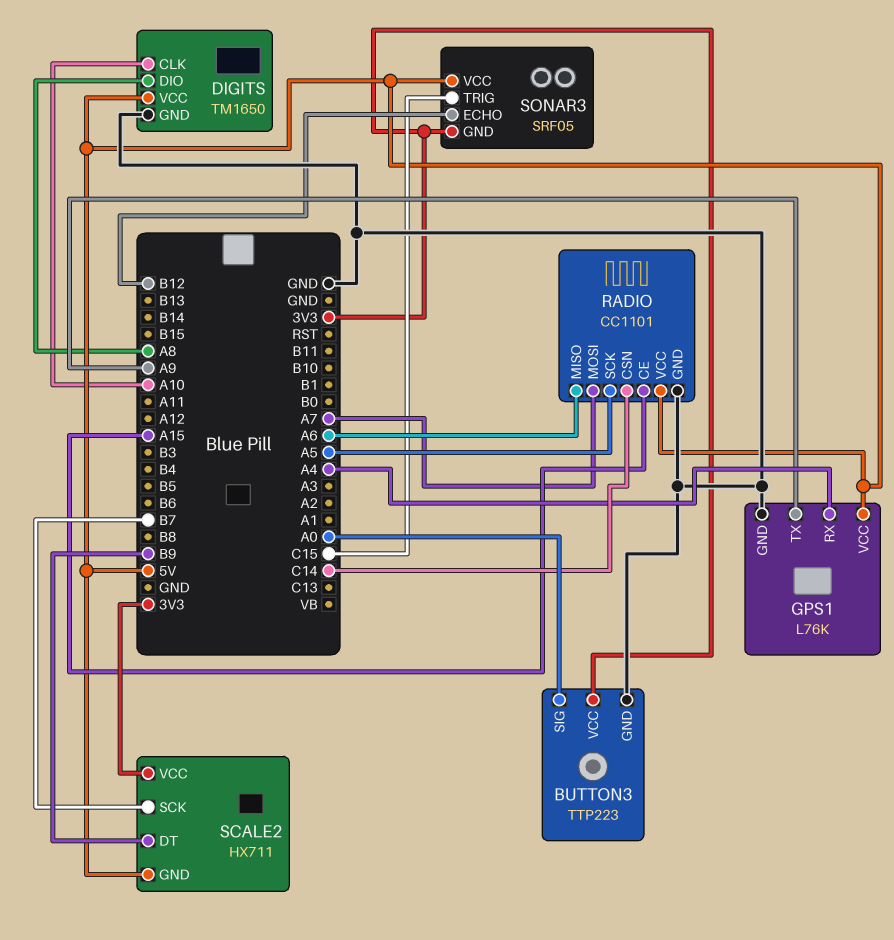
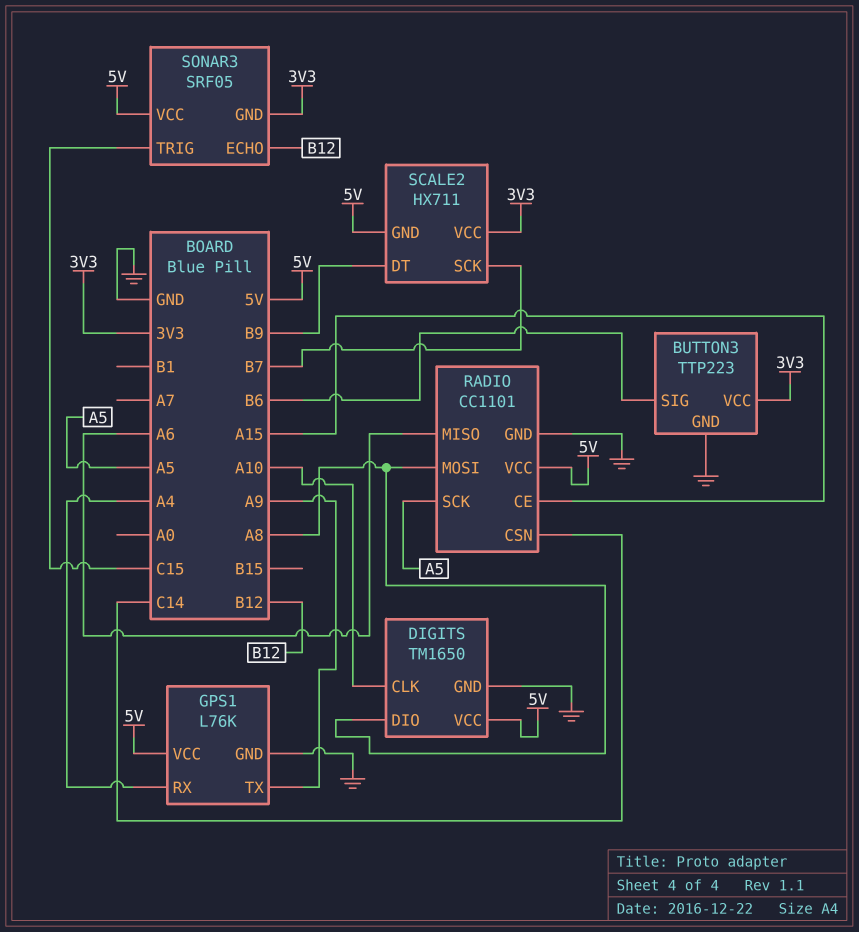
BUTTON3 pin SIG: A0 -> B6
RADIO pin MOSI: A7 -> A8

